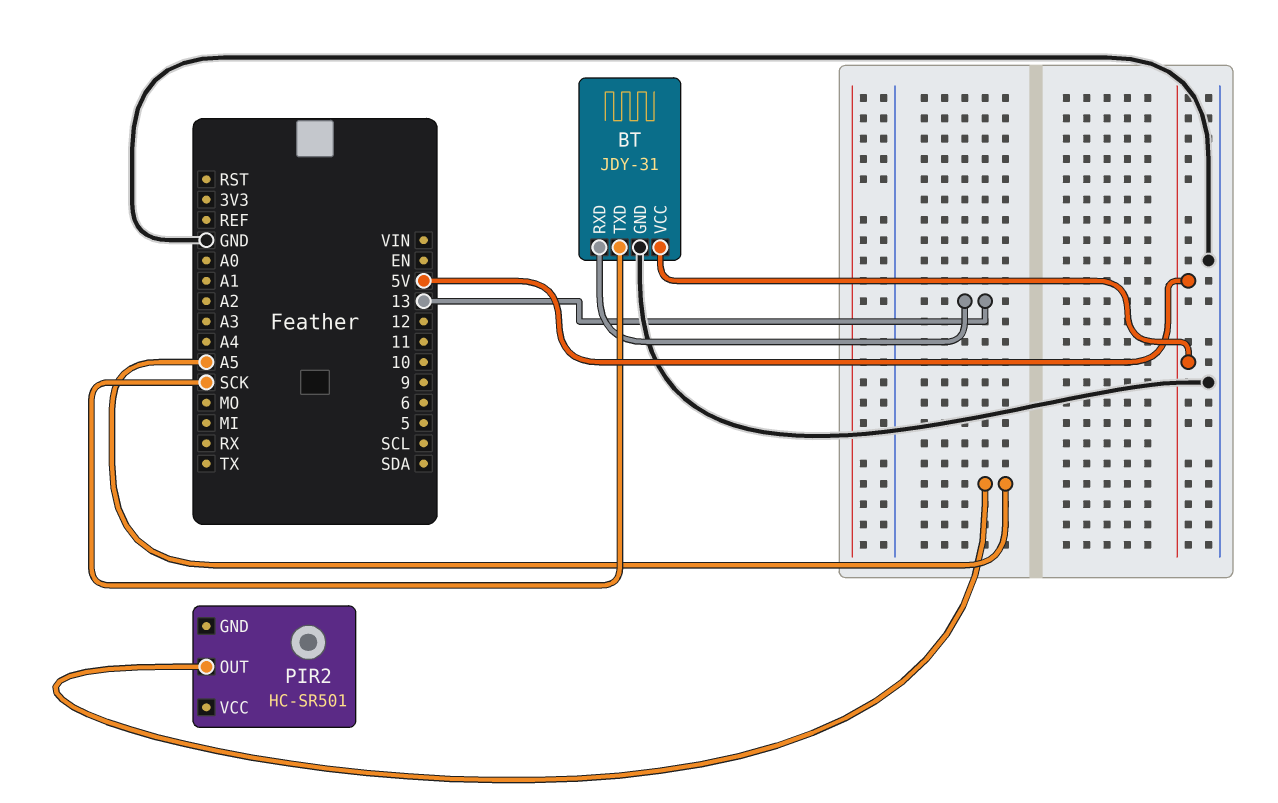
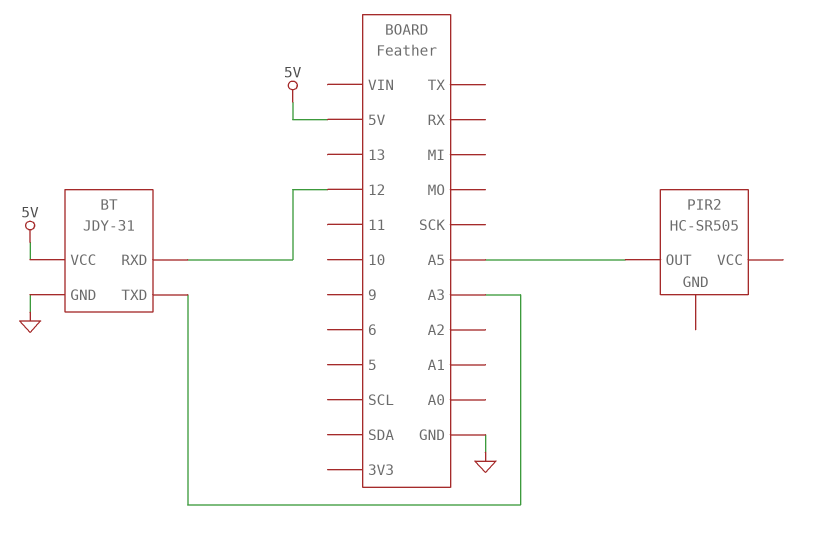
BT pin RXD: 13 -> 12
BT pin TXD: SCK -> A3
PIR2: HC-SR501 -> HC-SR505

